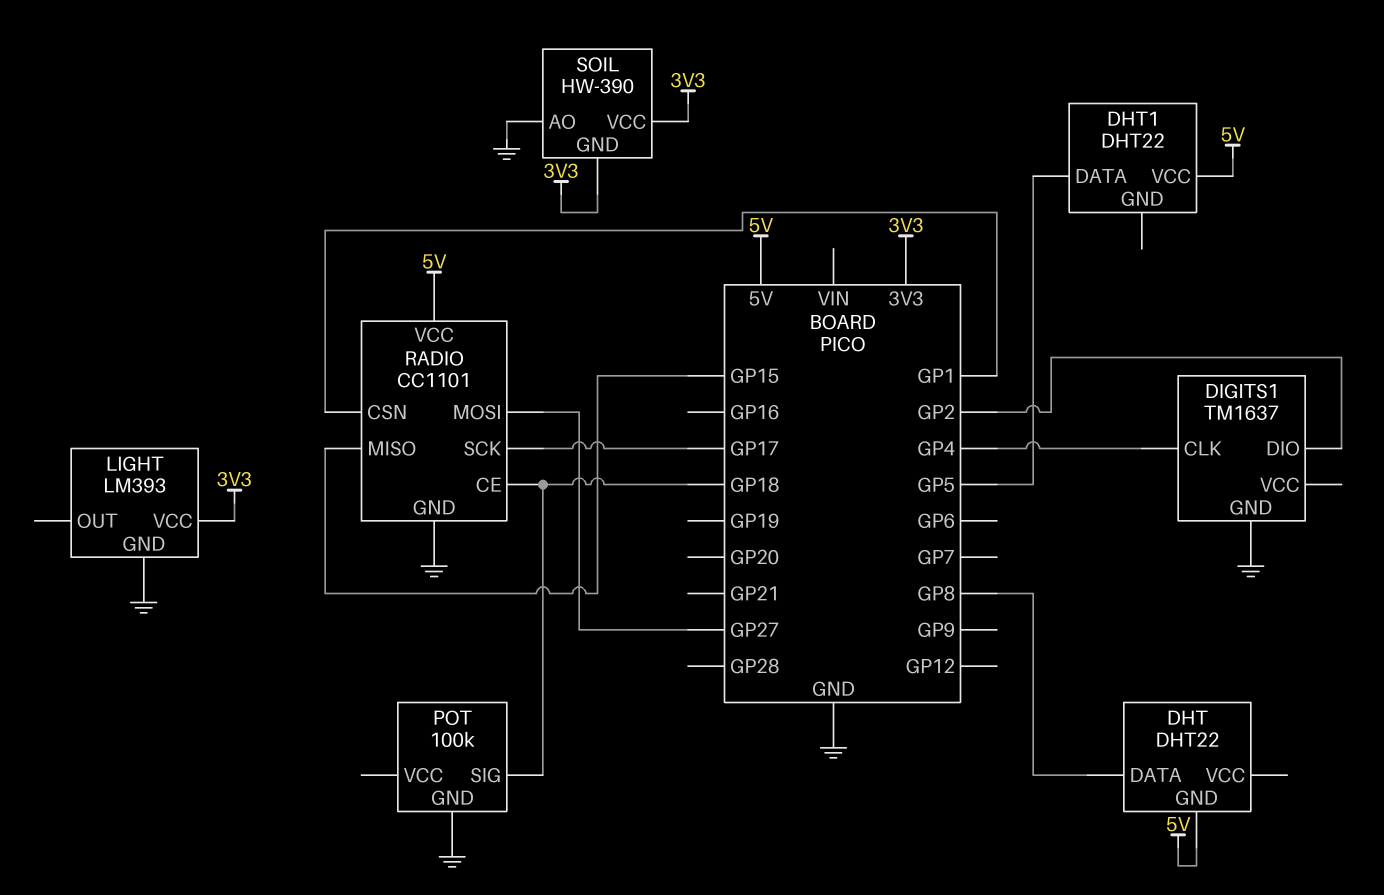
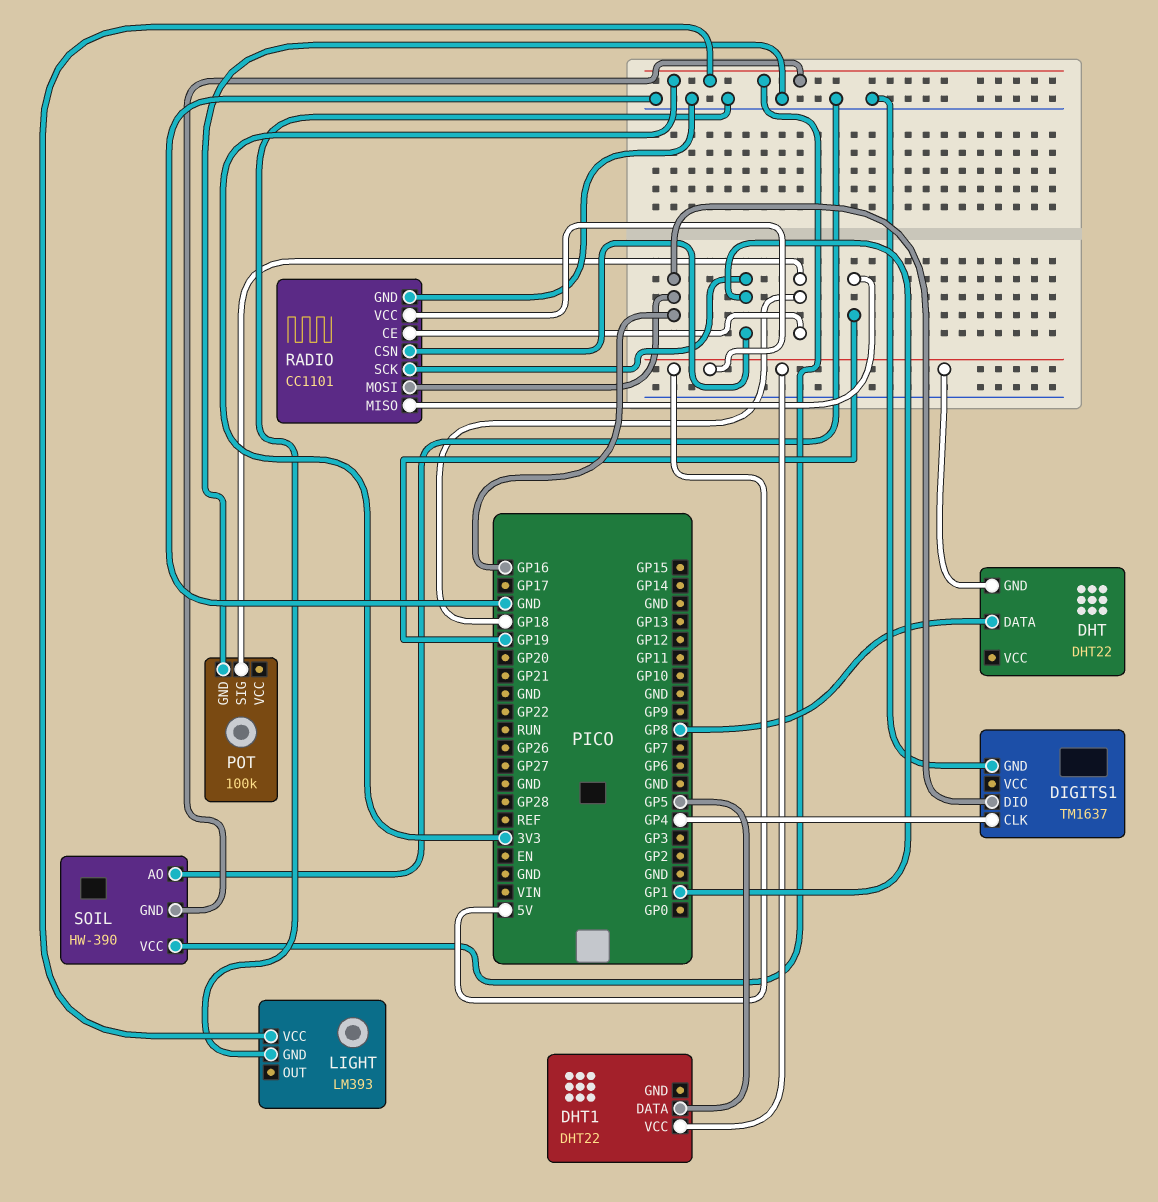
DIGITS1 pin DIO: GP2 -> GP16
RADIO pin MISO: GP15 -> GP19
RADIO pin MOSI: GP27 -> GP16
RADIO pin SCK: GP17 -> GP1

